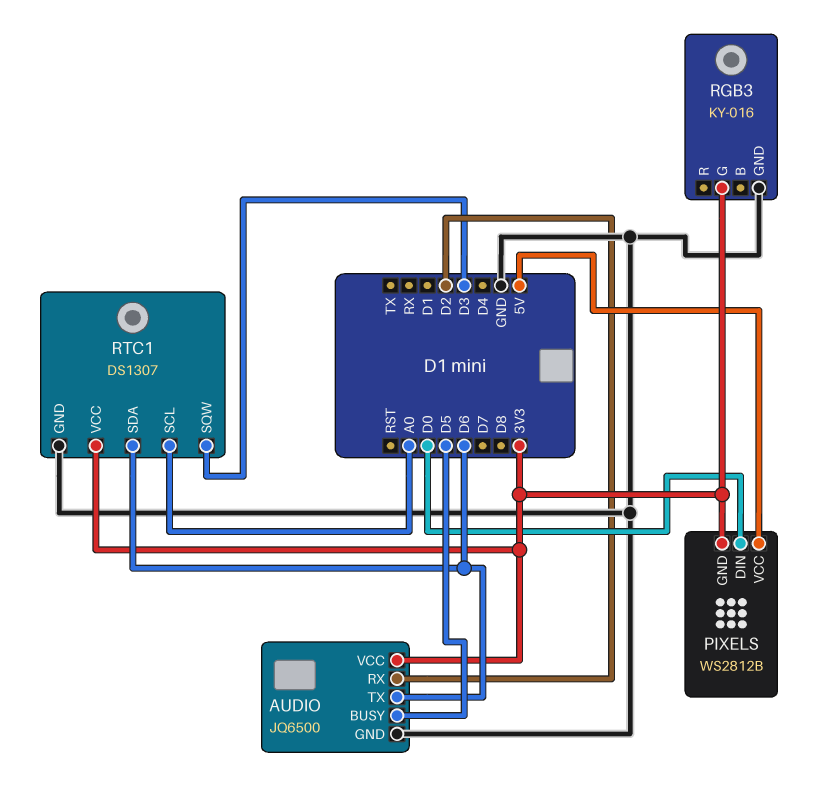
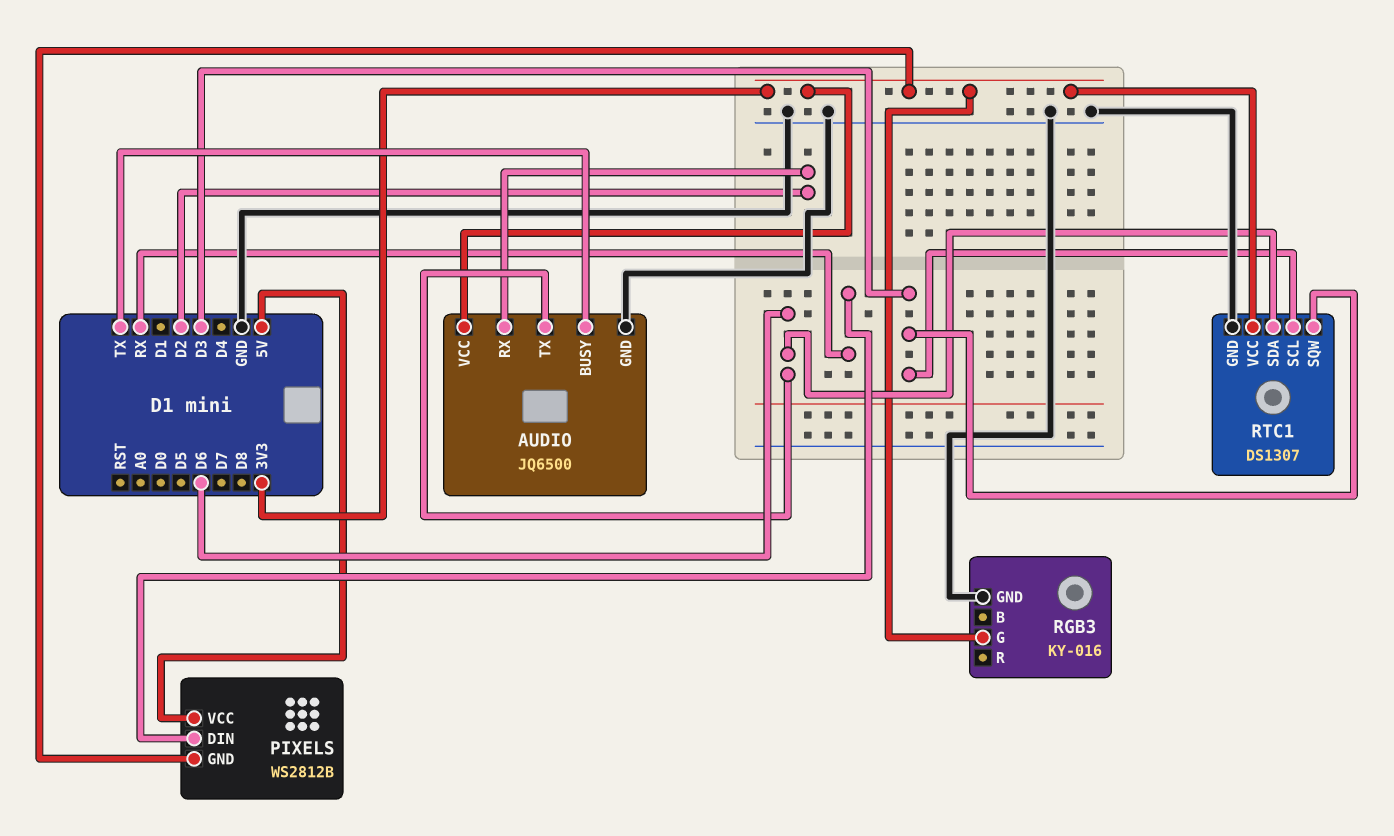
AUDIO pin BUSY: D5 -> TX
PIXELS pin DIN: D0 -> RX
RTC1 pin SCL: A0 -> D3

